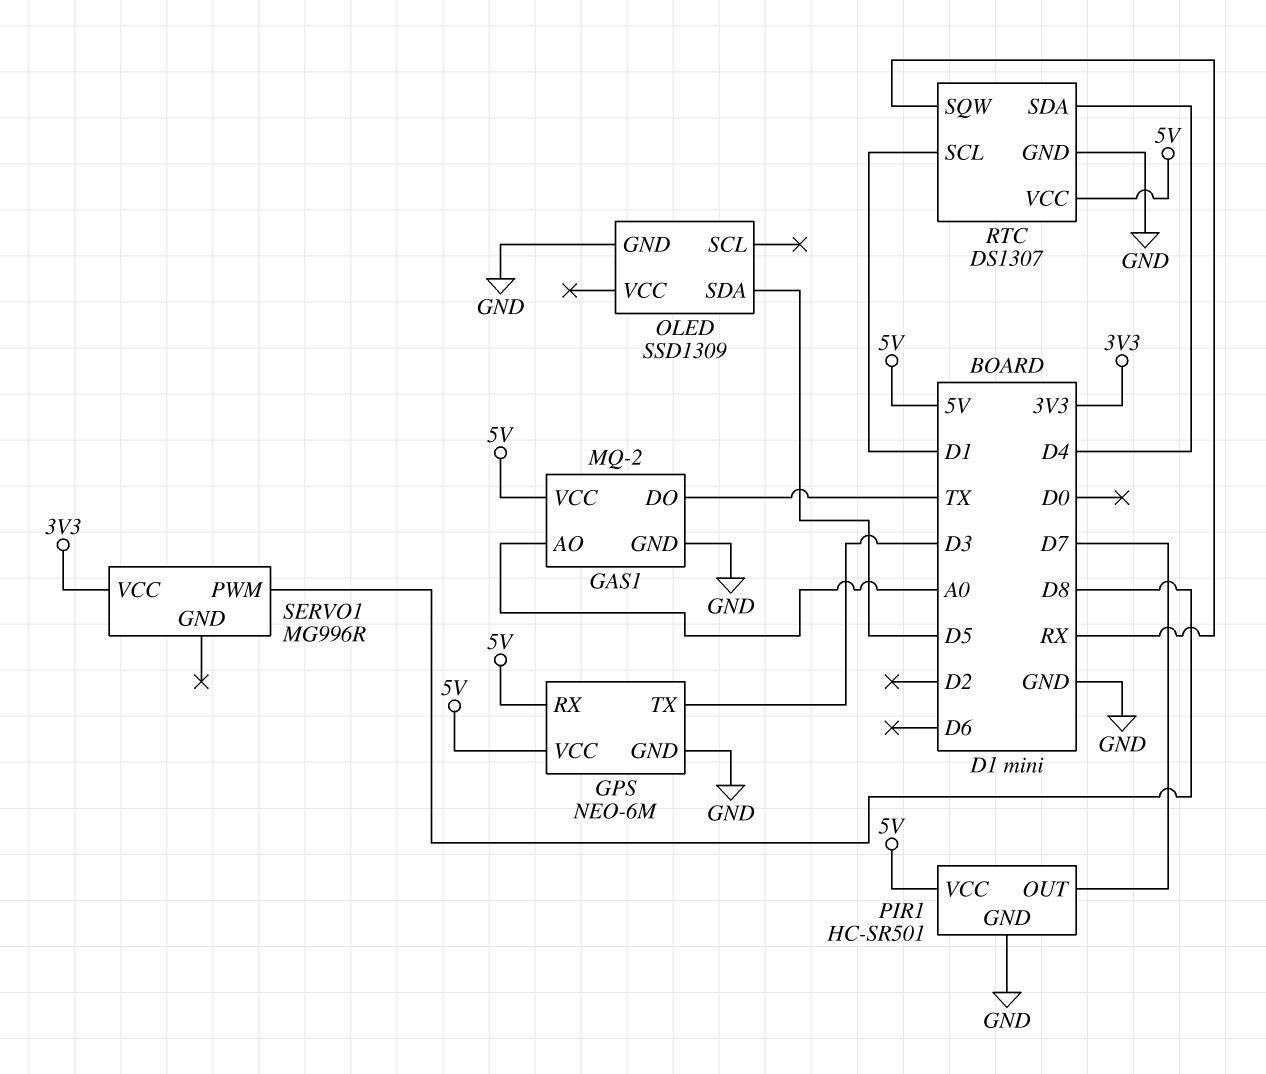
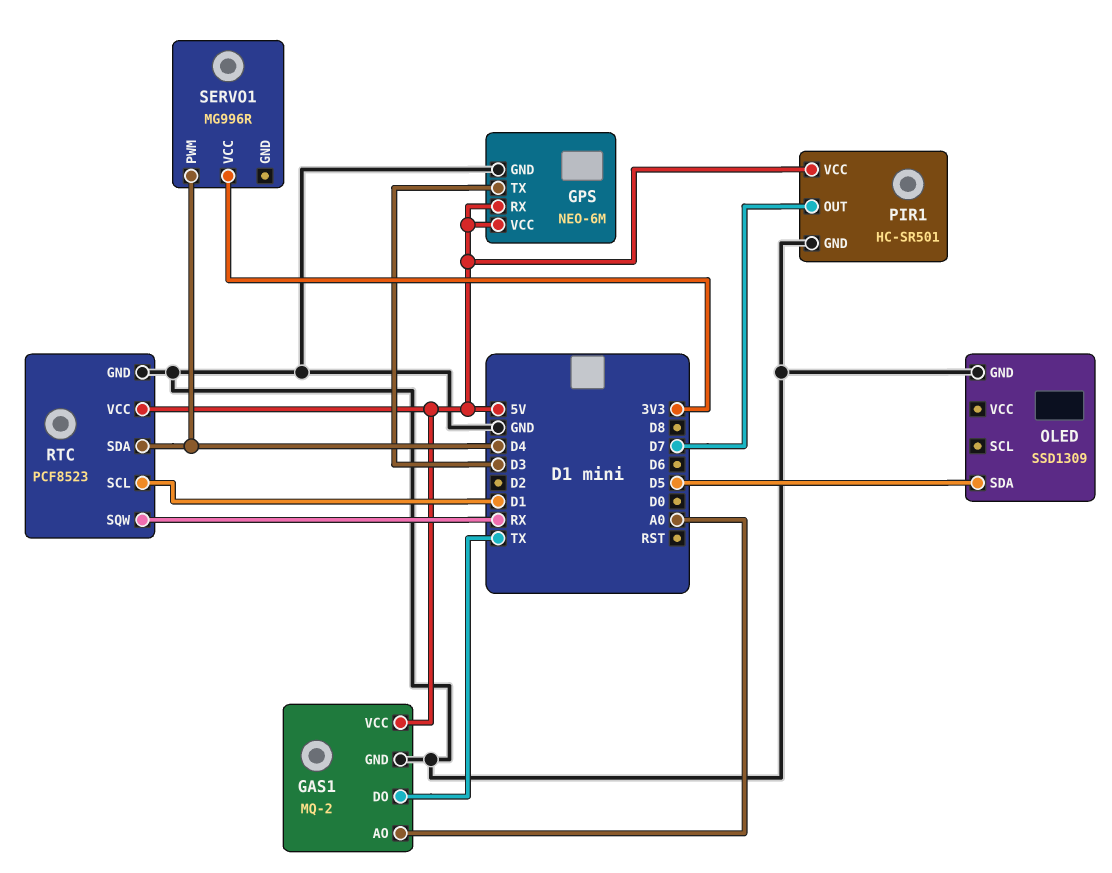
RTC: DS1307 -> PCF8523
SERVO1 pin PWM: D8 -> D4

